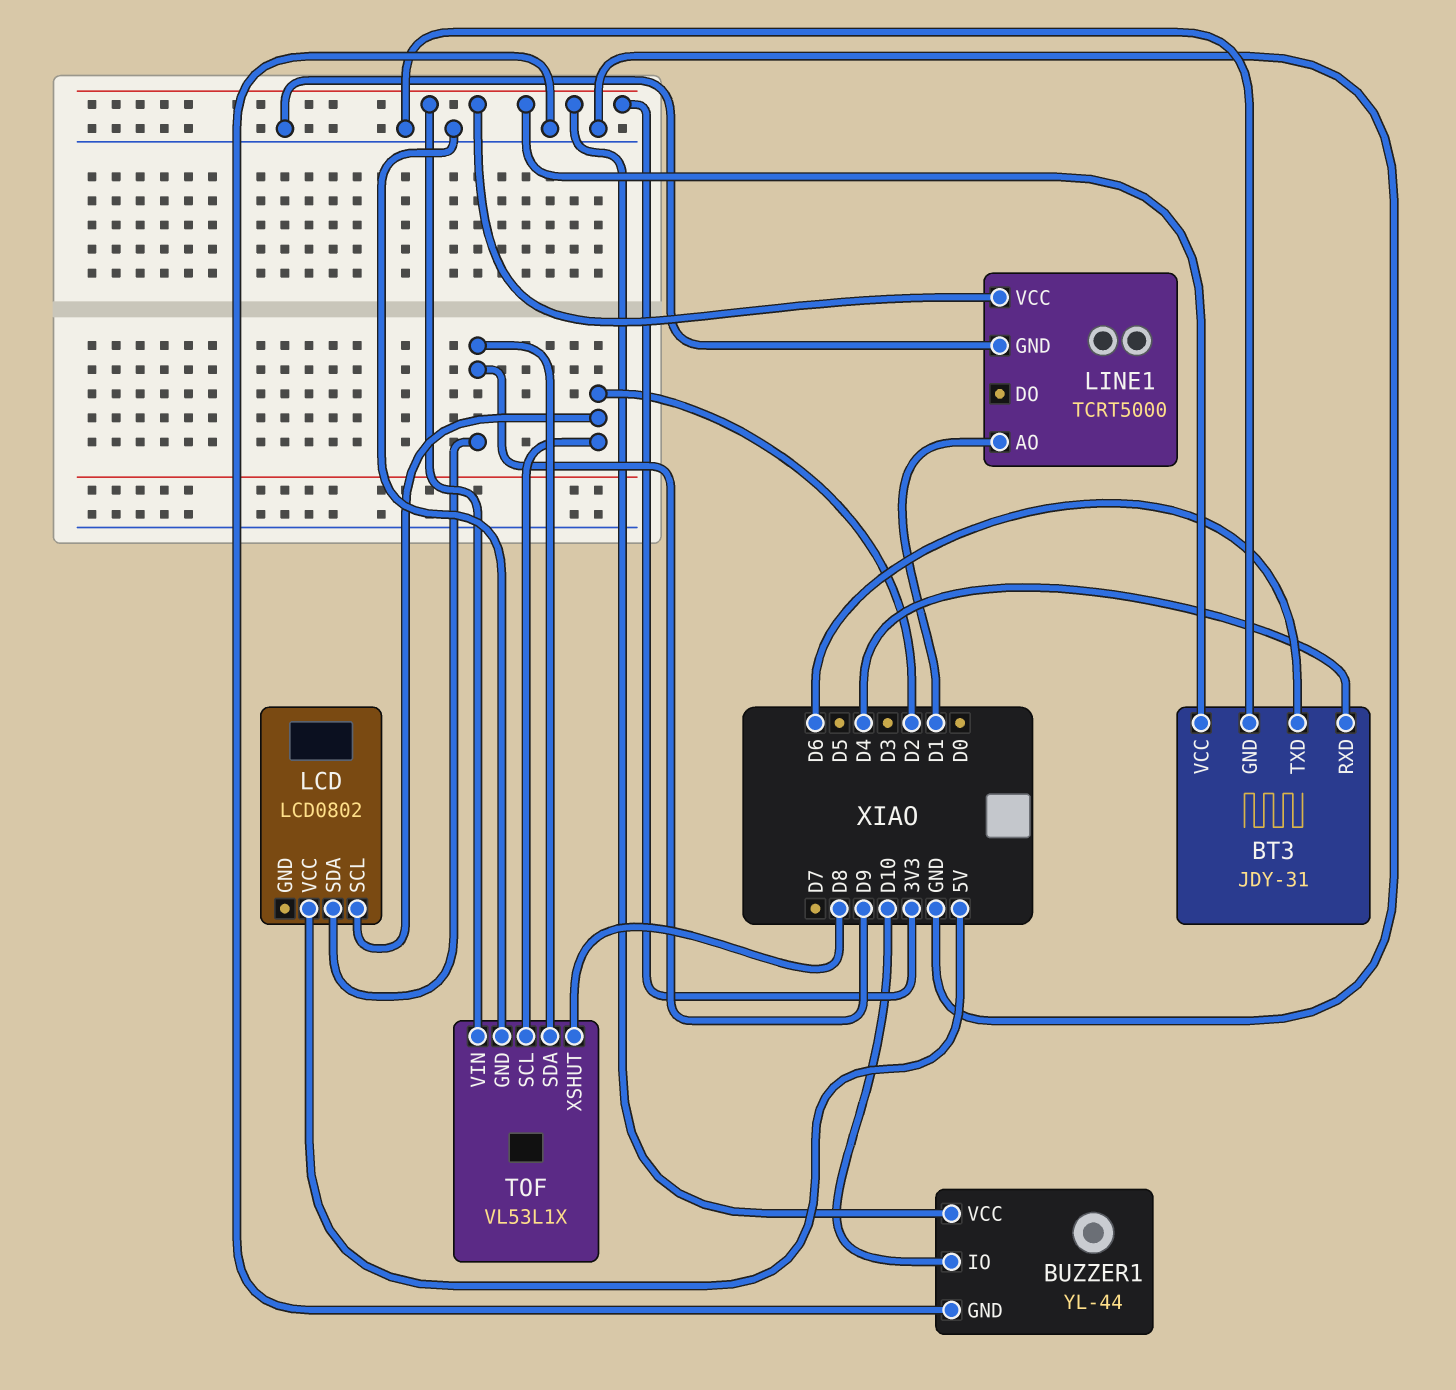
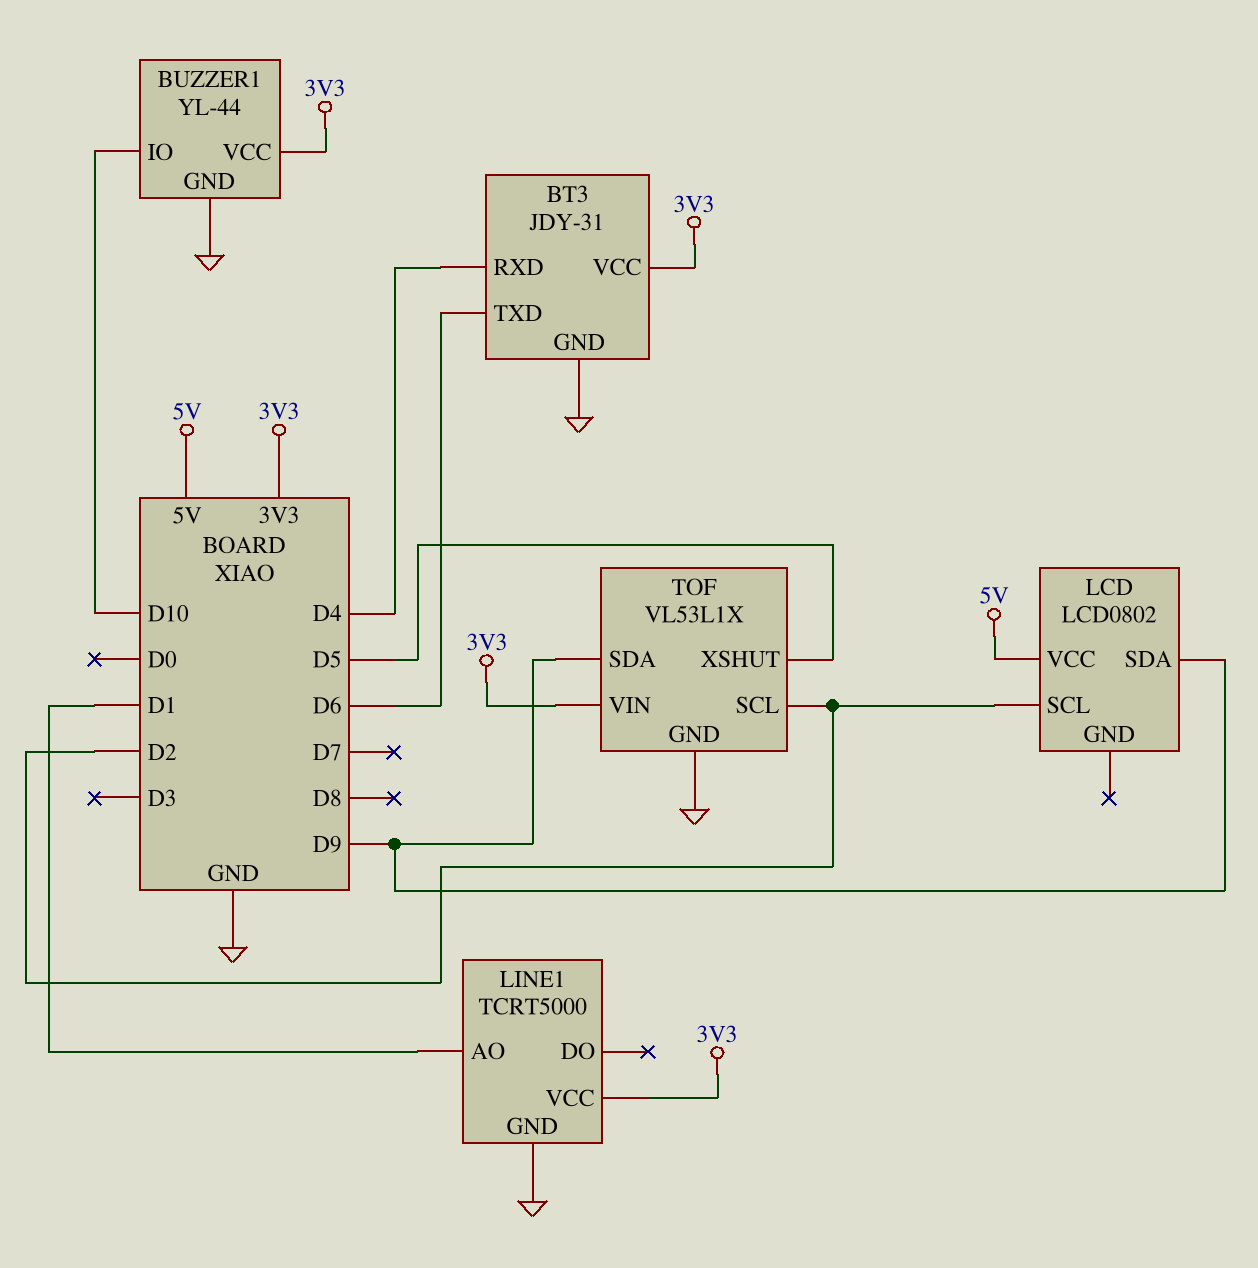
TOF pin XSHUT: D8 -> D5

